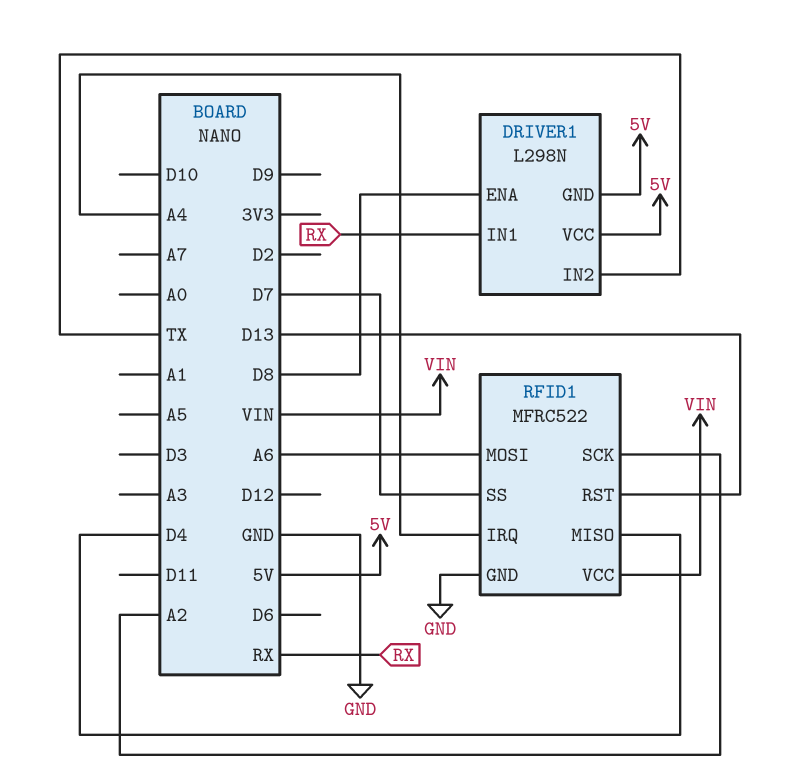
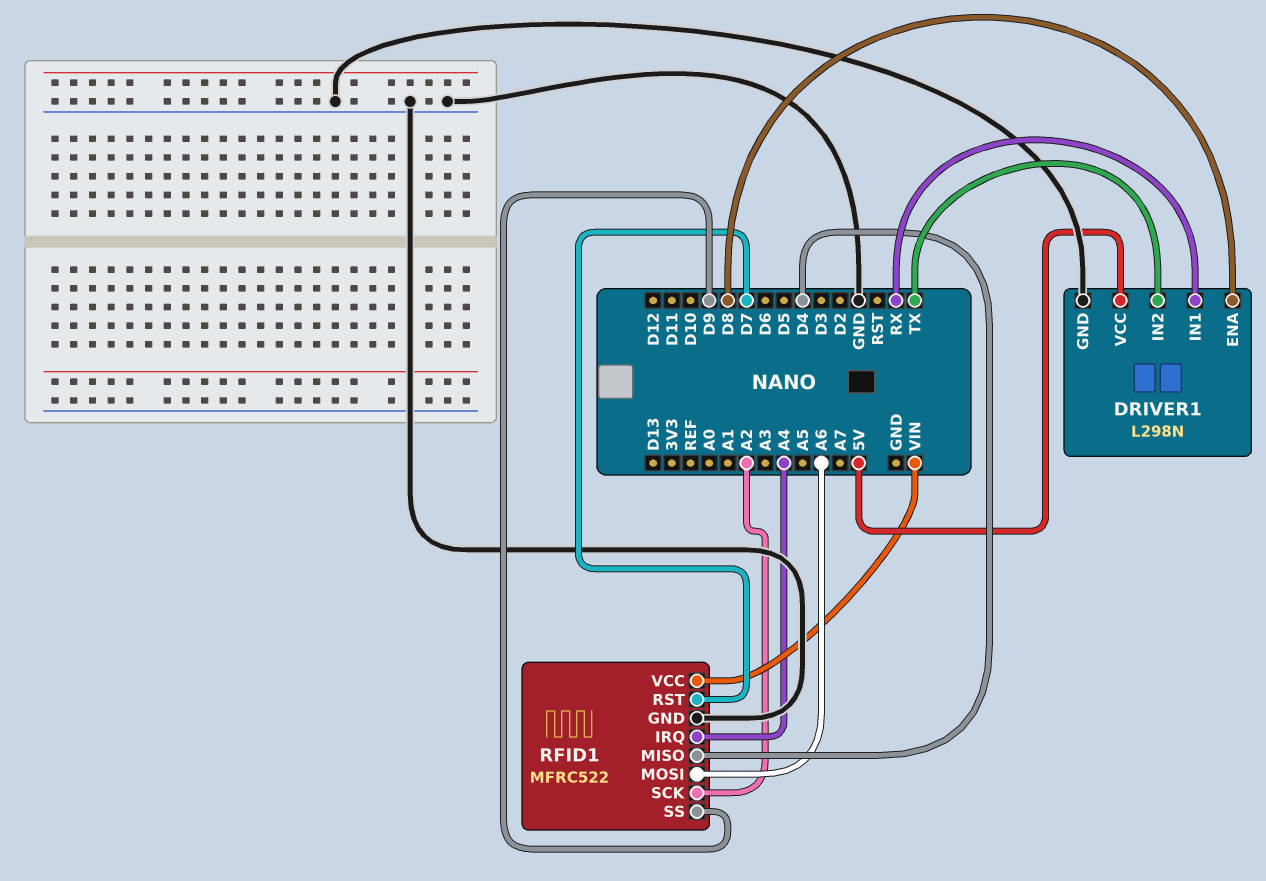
DRIVER1 pin GND: 5V -> GND
RFID1 pin RST: D13 -> D7
RFID1 pin SS: D7 -> D9

